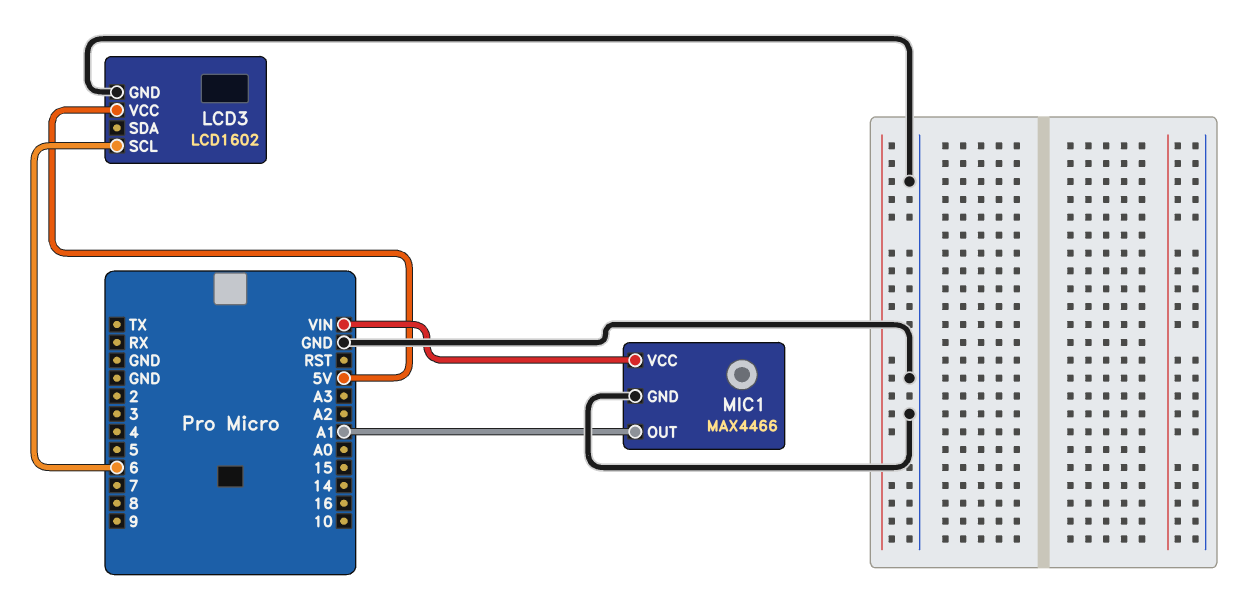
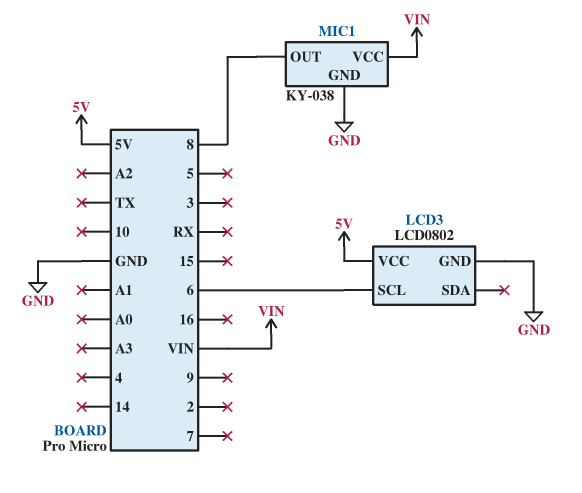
LCD3: LCD1602 -> LCD0802
MIC1: MAX4466 -> KY-038
MIC1 pin OUT: A1 -> 8

